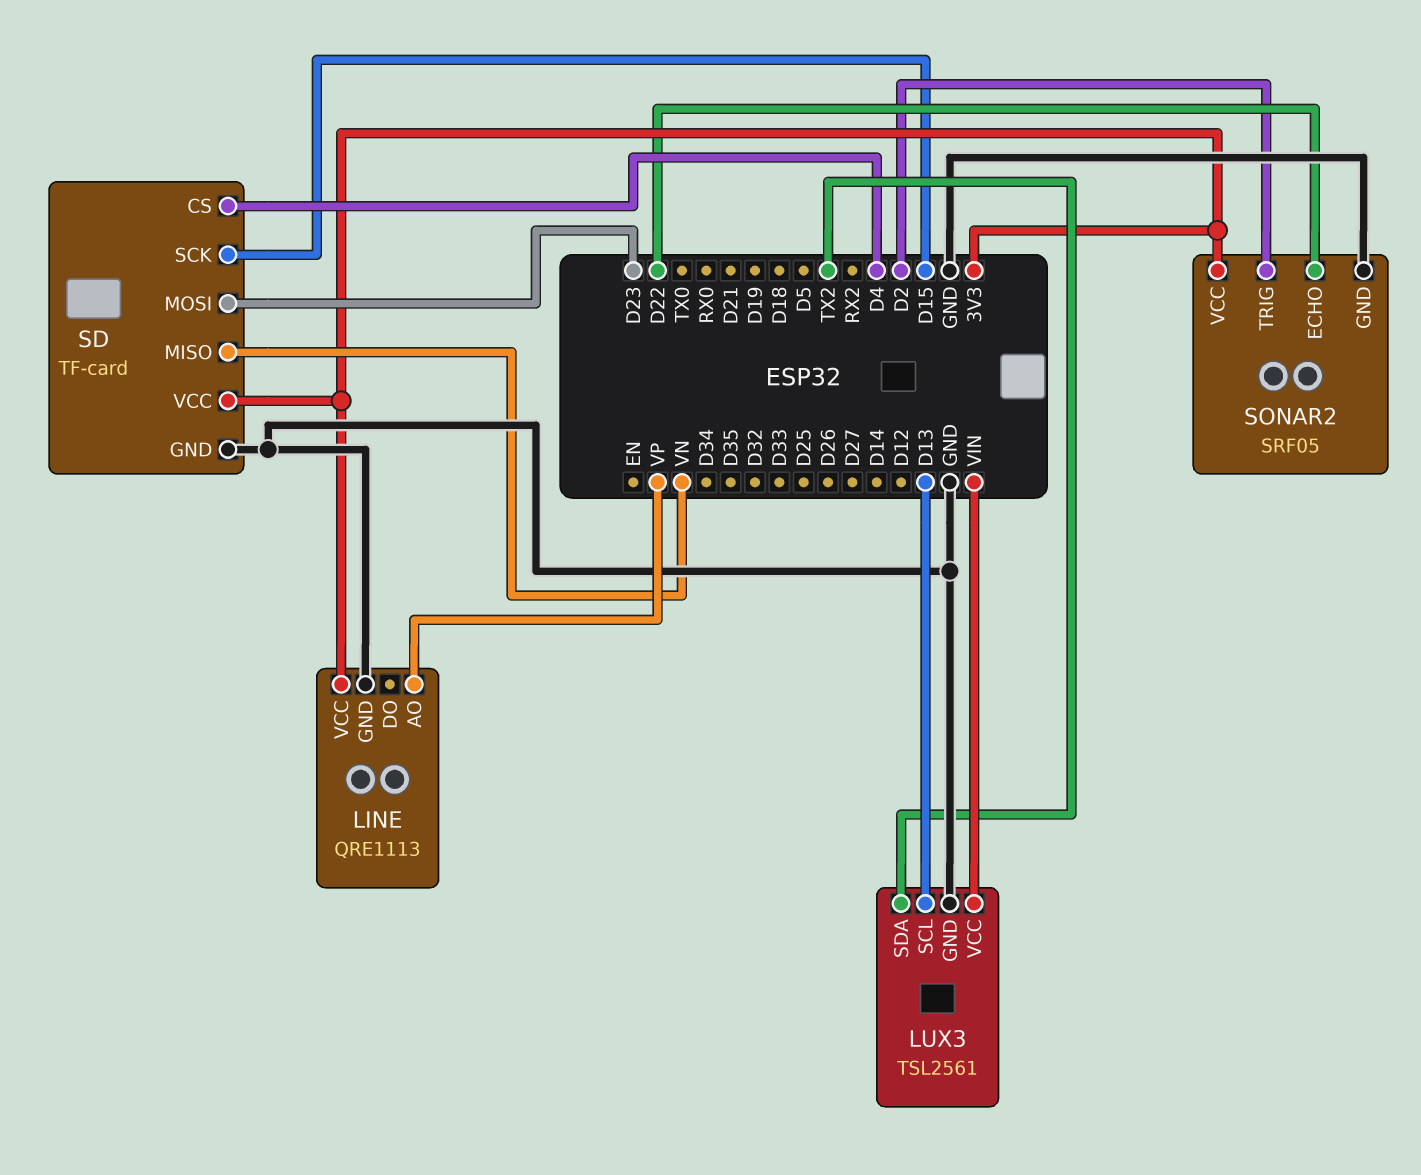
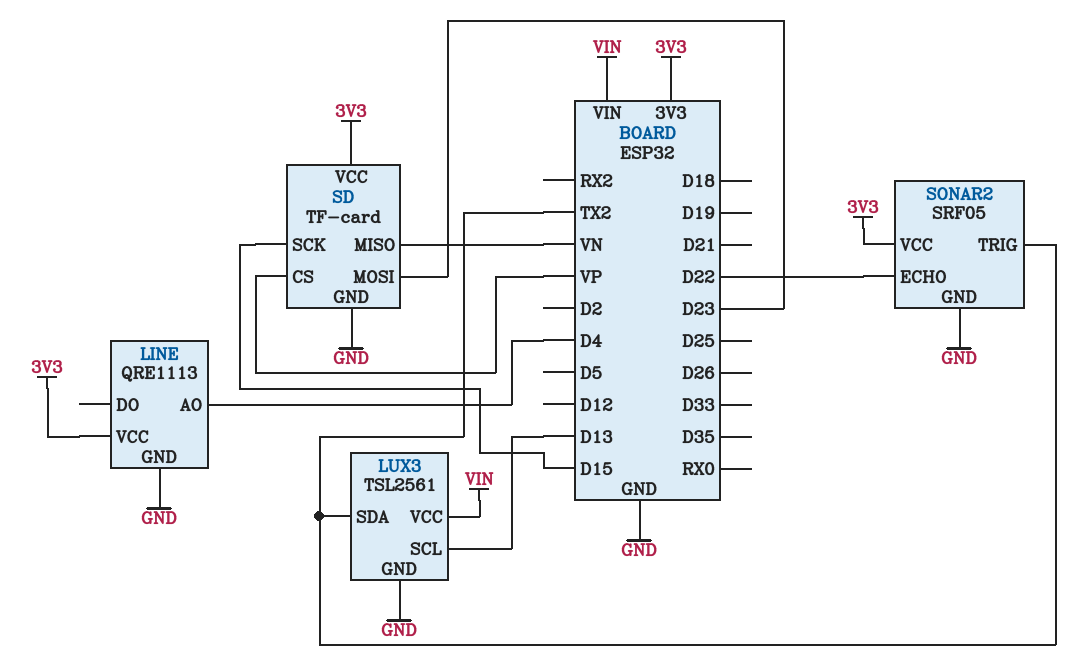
LINE pin AO: VP -> D4
SD pin CS: D4 -> VP
SONAR2 pin TRIG: D2 -> TX2

